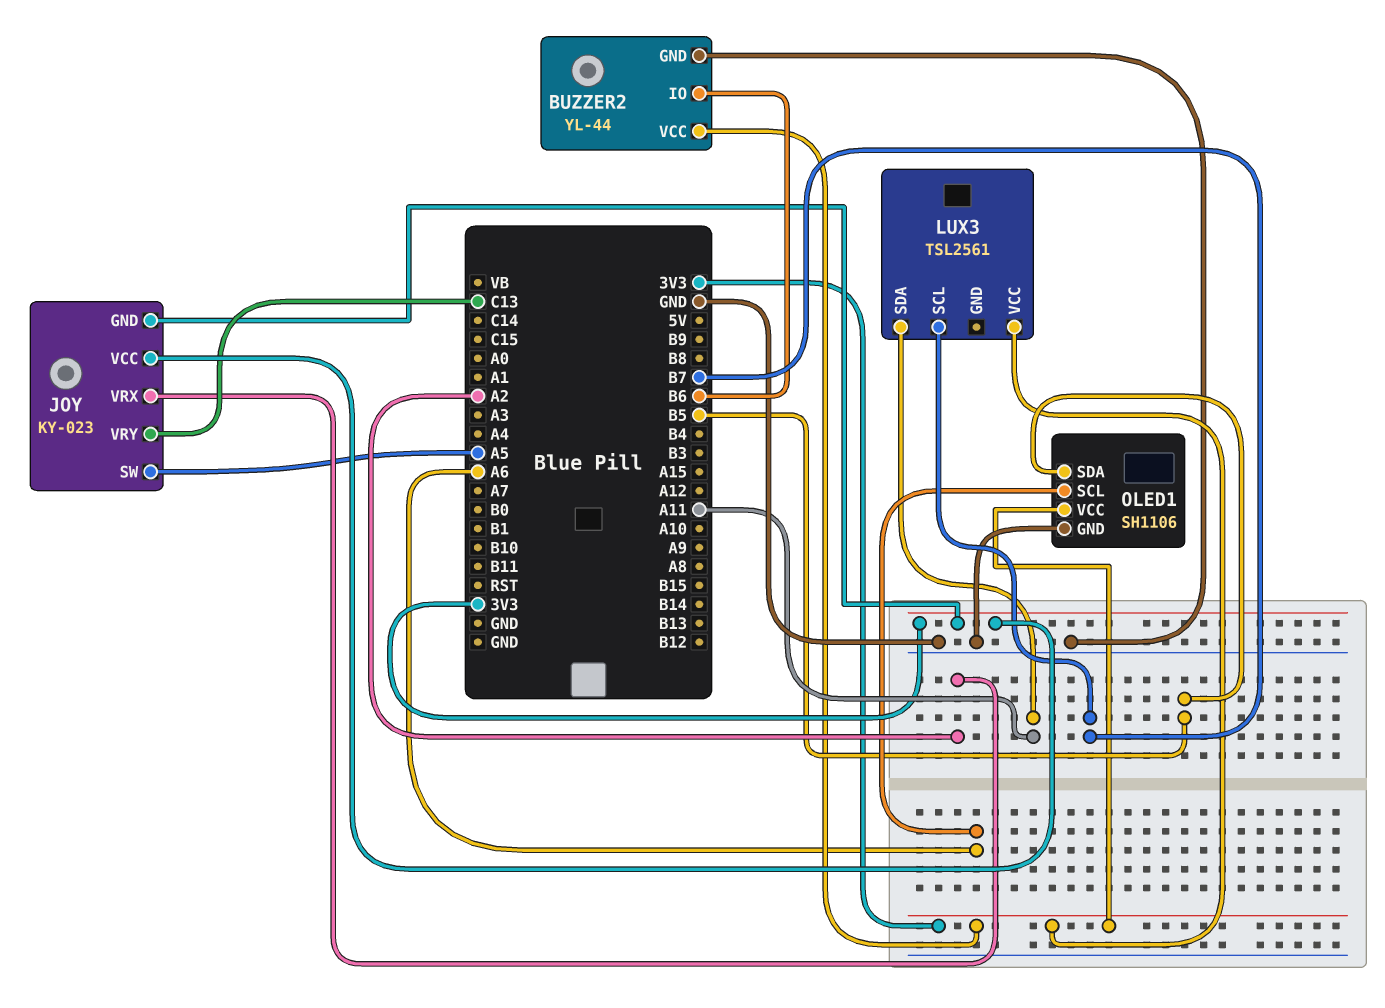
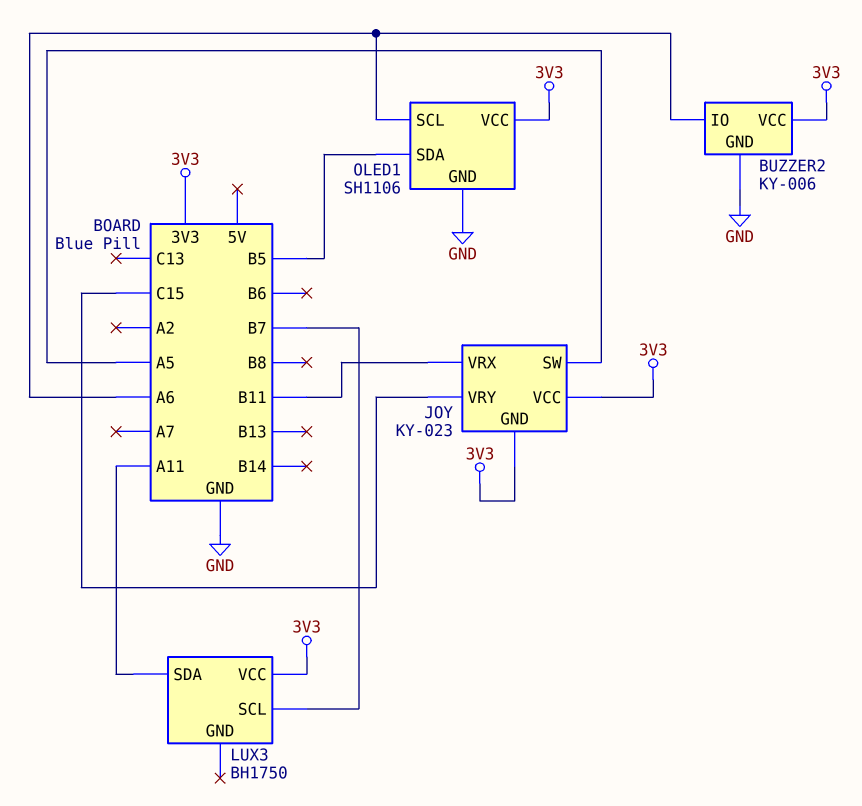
BUZZER2: YL-44 -> KY-006
BUZZER2 pin IO: B6 -> A6
JOY pin VRX: A2 -> B11
JOY pin VRY: C13 -> C15
LUX3: TSL2561 -> BH1750

